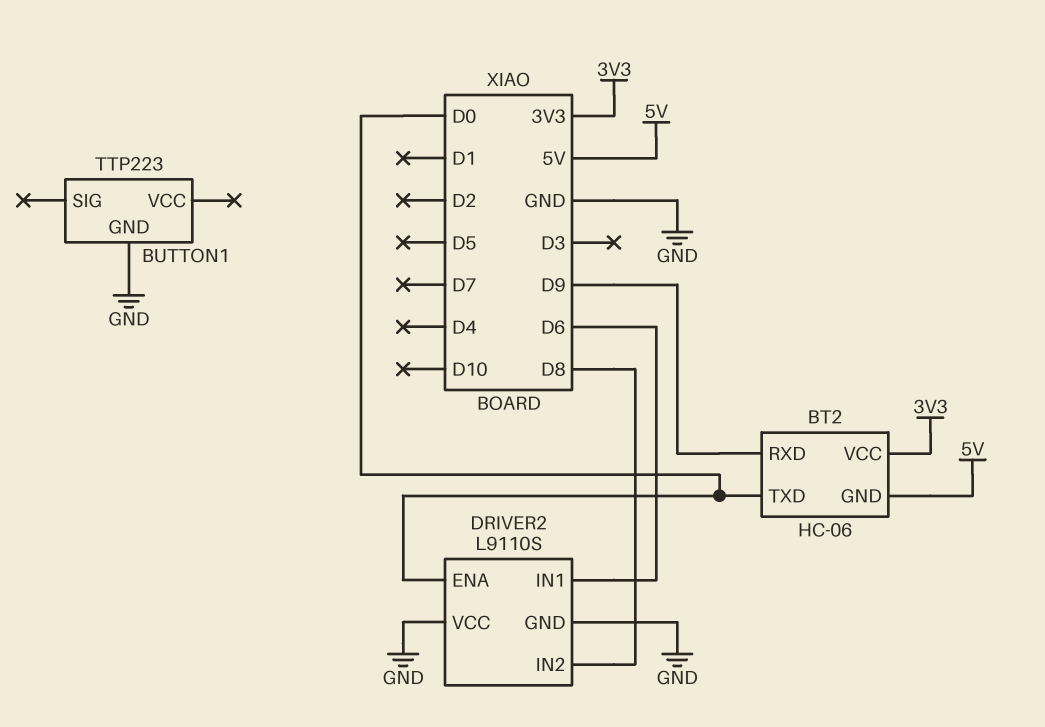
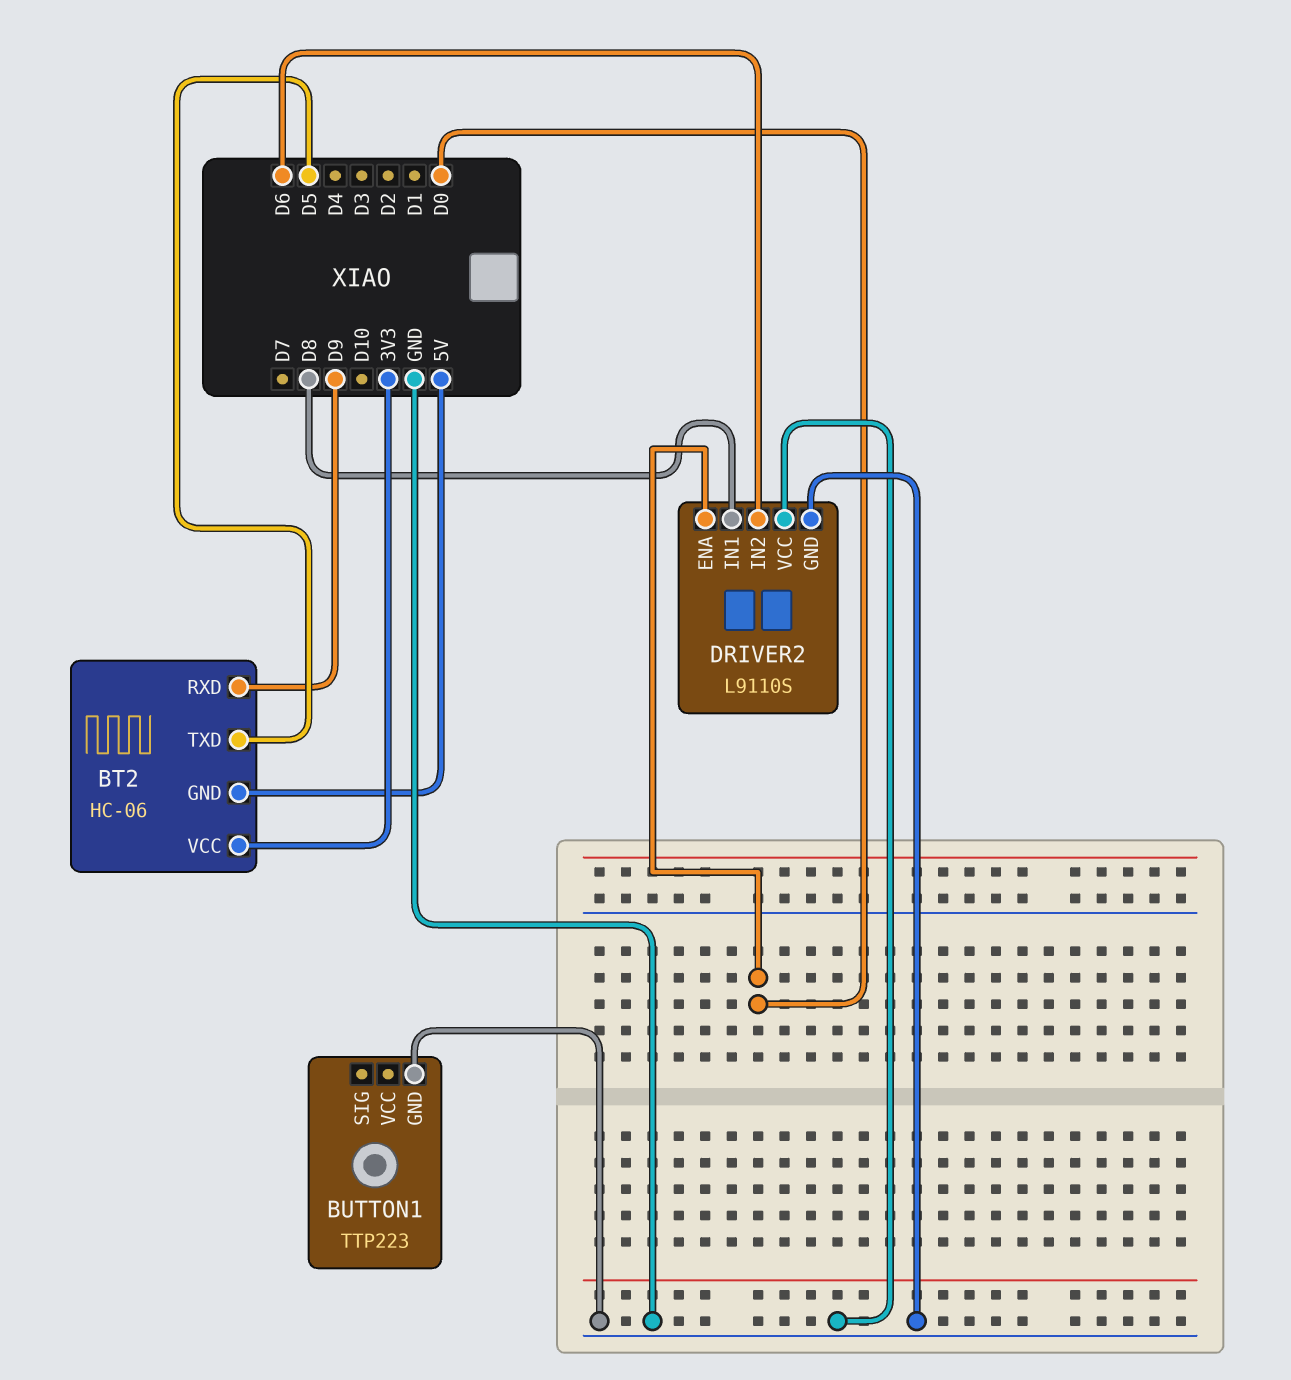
BT2 pin TXD: D0 -> D5
DRIVER2 pin IN1: D6 -> D8
DRIVER2 pin IN2: D8 -> D6

